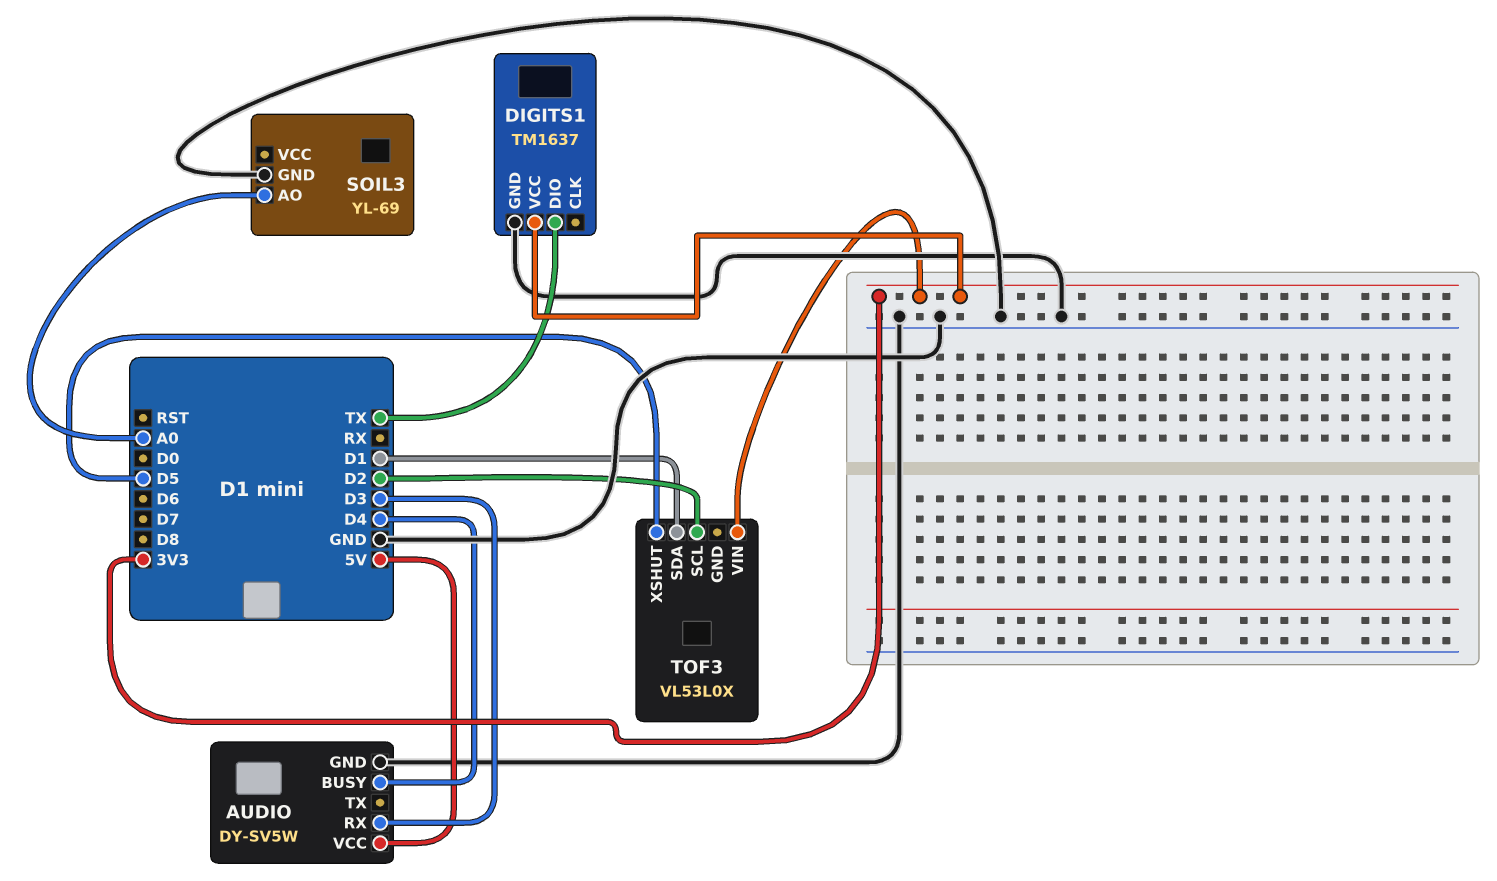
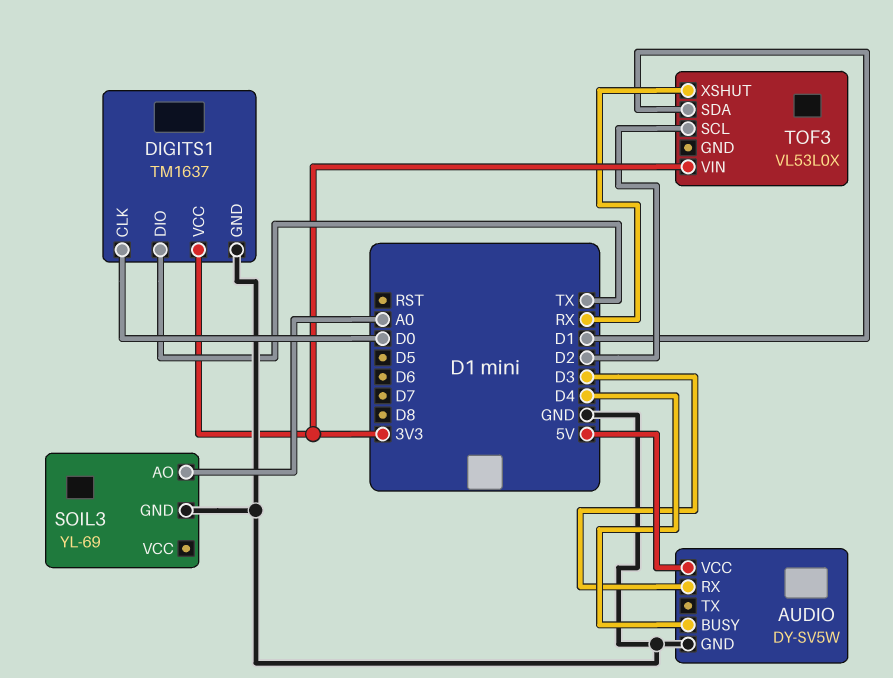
DIGITS1 pin CLK: none -> D0
TOF3 pin XSHUT: D5 -> RX

